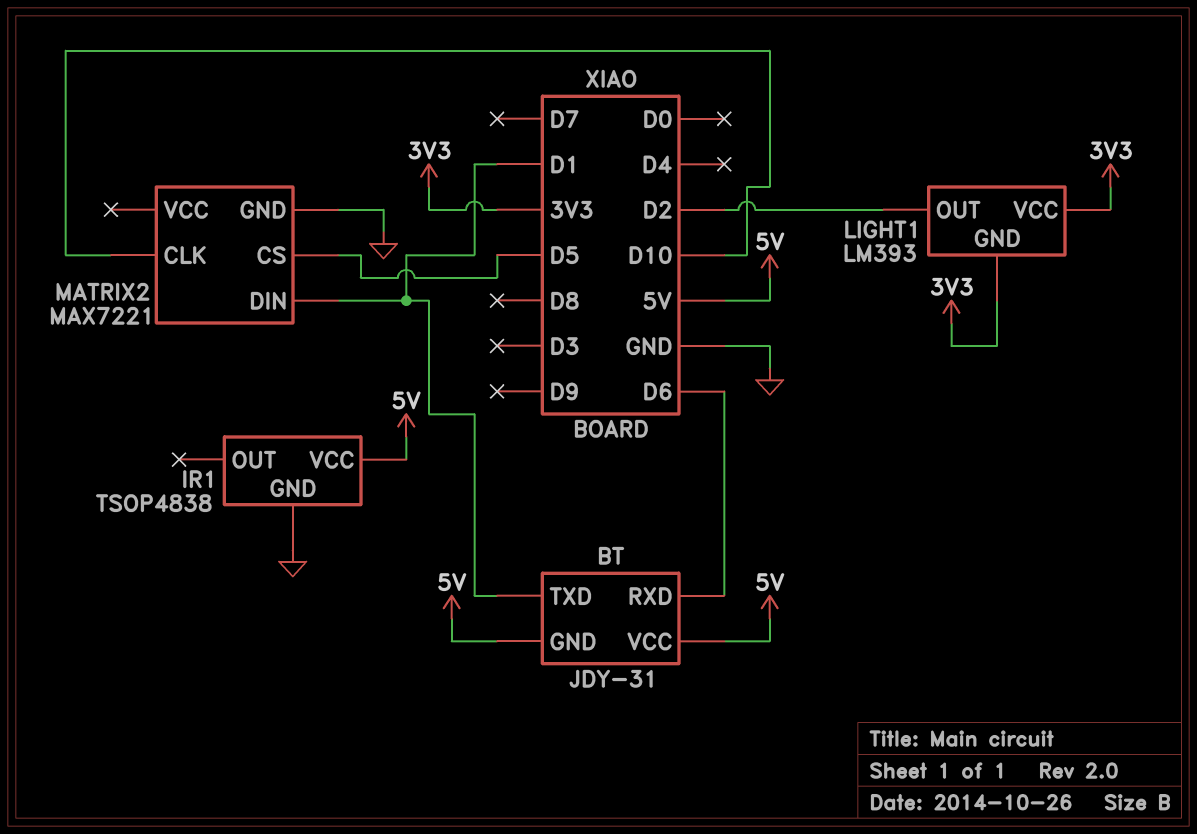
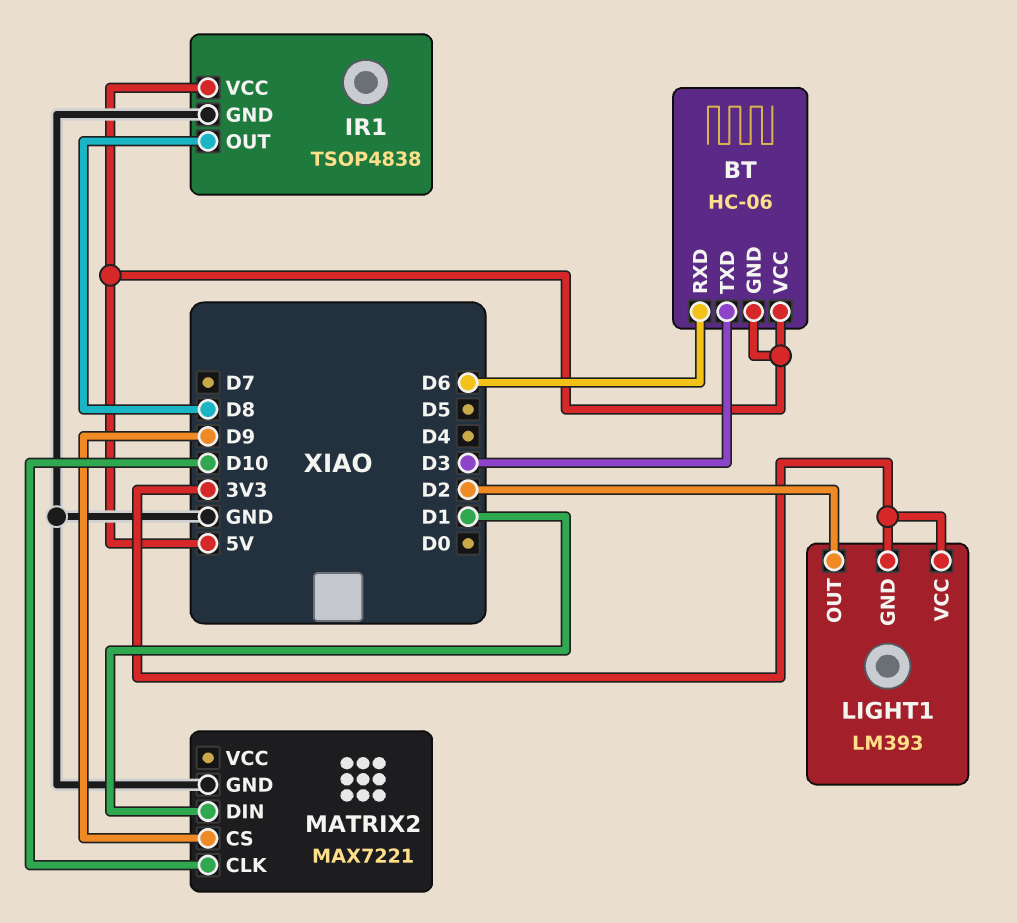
BT: JDY-31 -> HC-06
BT pin TXD: D1 -> D3
IR1 pin OUT: none -> D8
MATRIX2 pin CS: D5 -> D9

